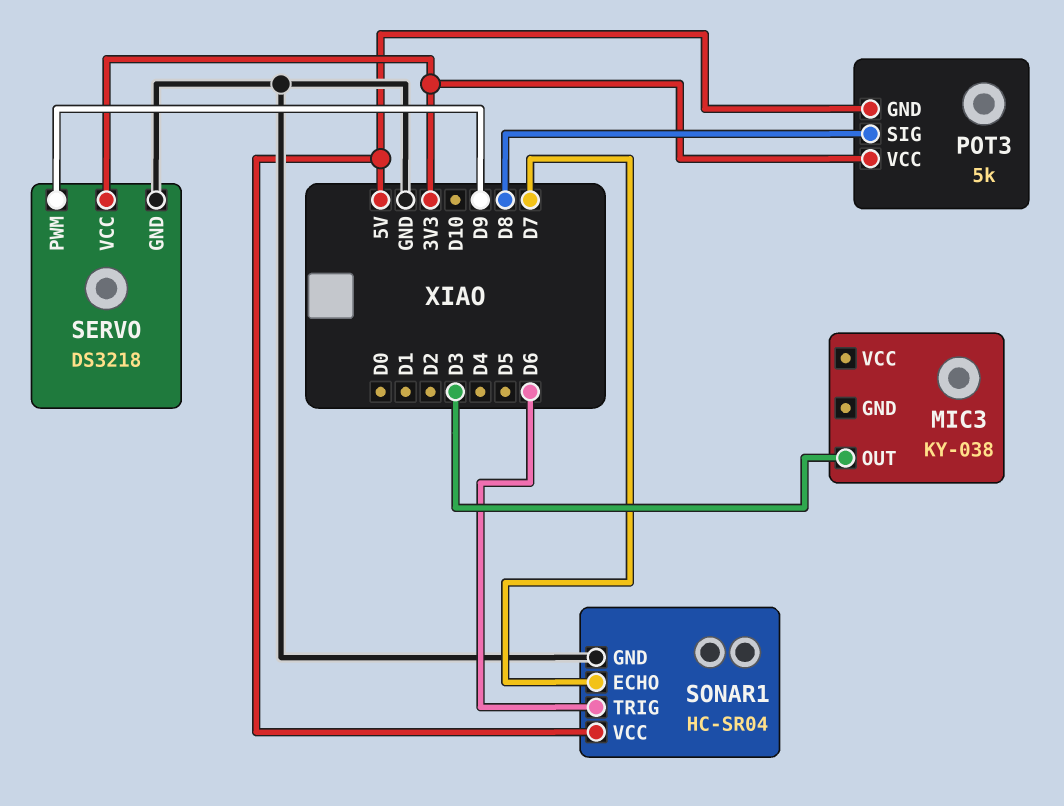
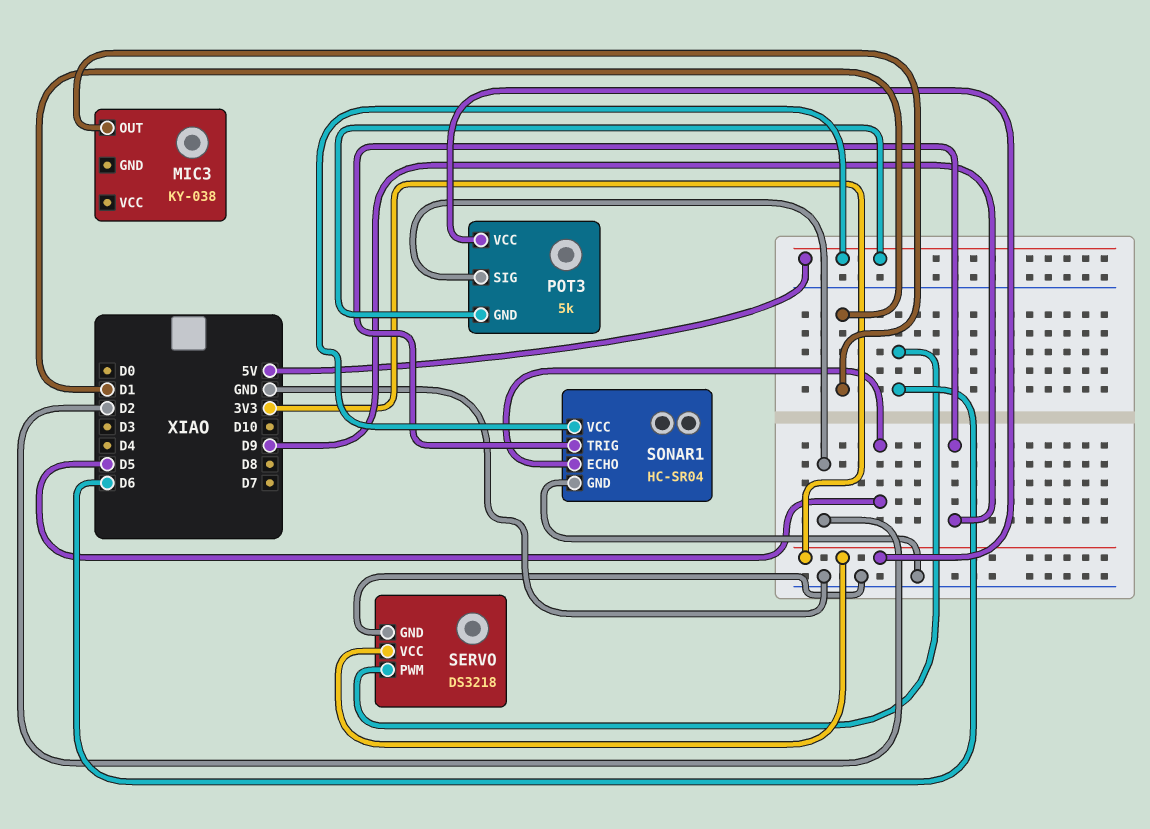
MIC3 pin OUT: D3 -> D1
POT3 pin SIG: D8 -> D2
SERVO pin PWM: D9 -> D6
SONAR1 pin ECHO: D7 -> D5
SONAR1 pin TRIG: D6 -> D9

